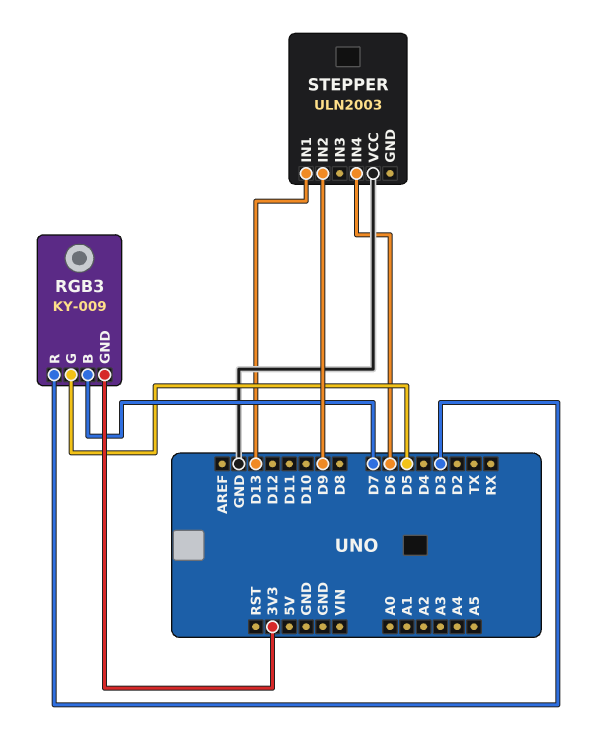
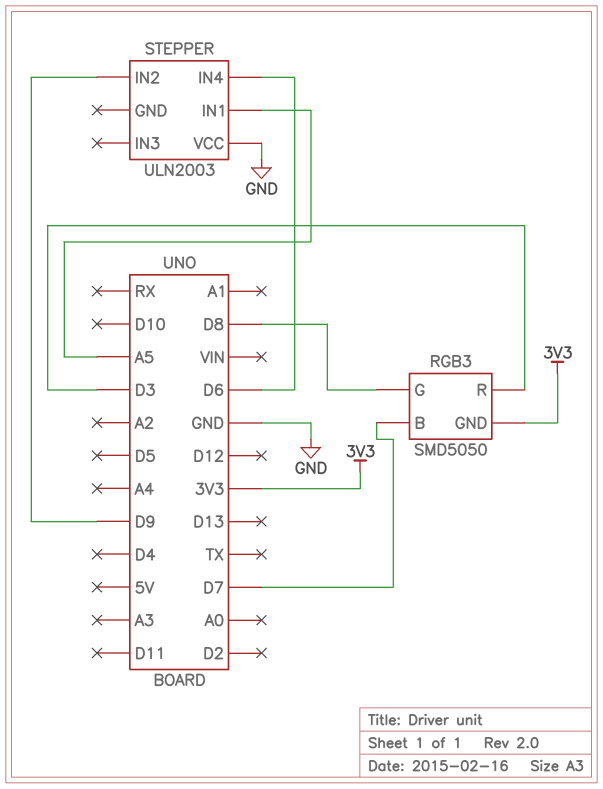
RGB3: KY-009 -> SMD5050
RGB3 pin G: D5 -> D8
STEPPER pin IN1: D13 -> A5

